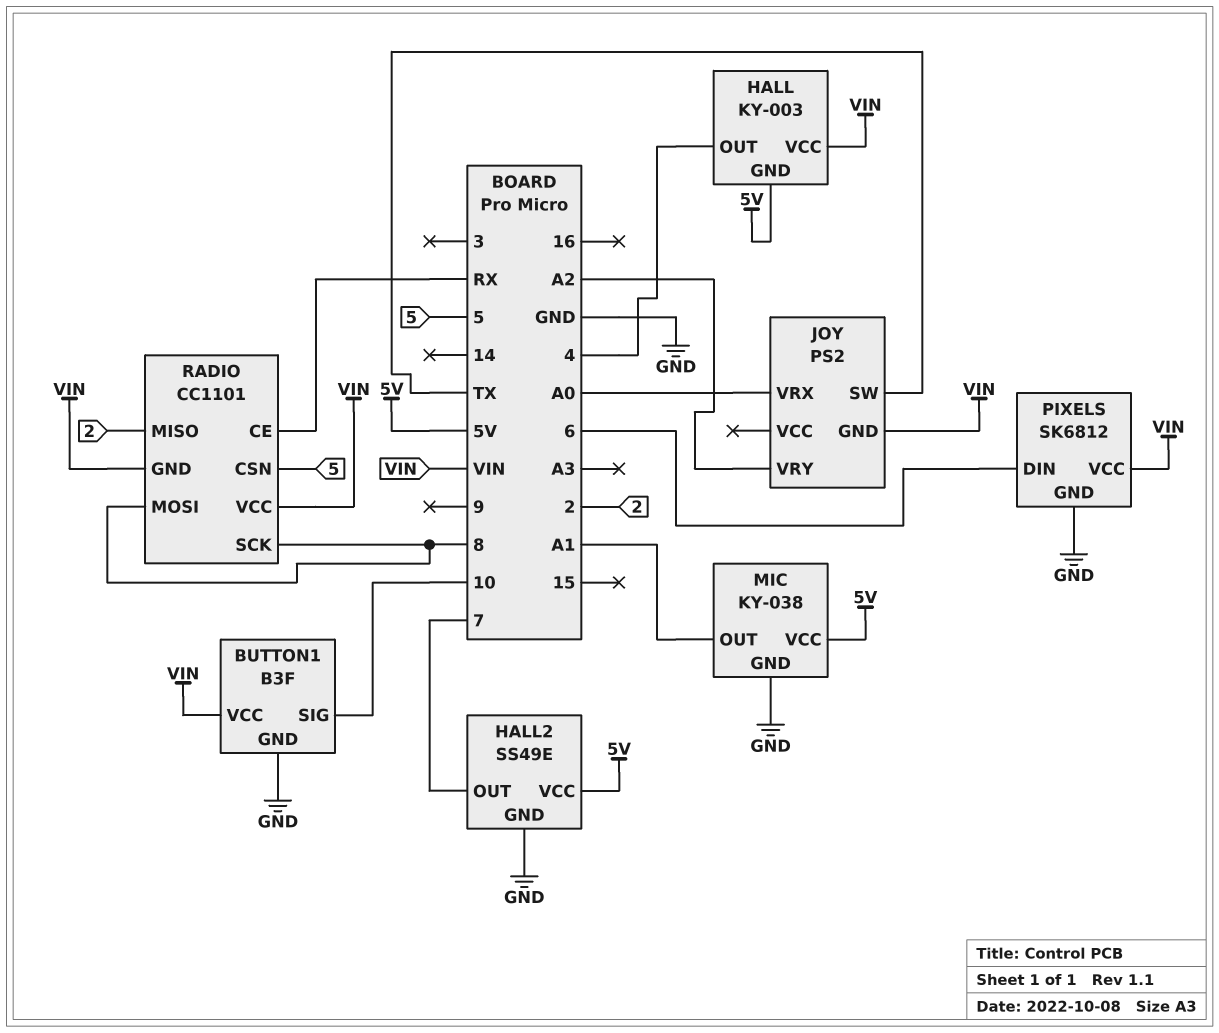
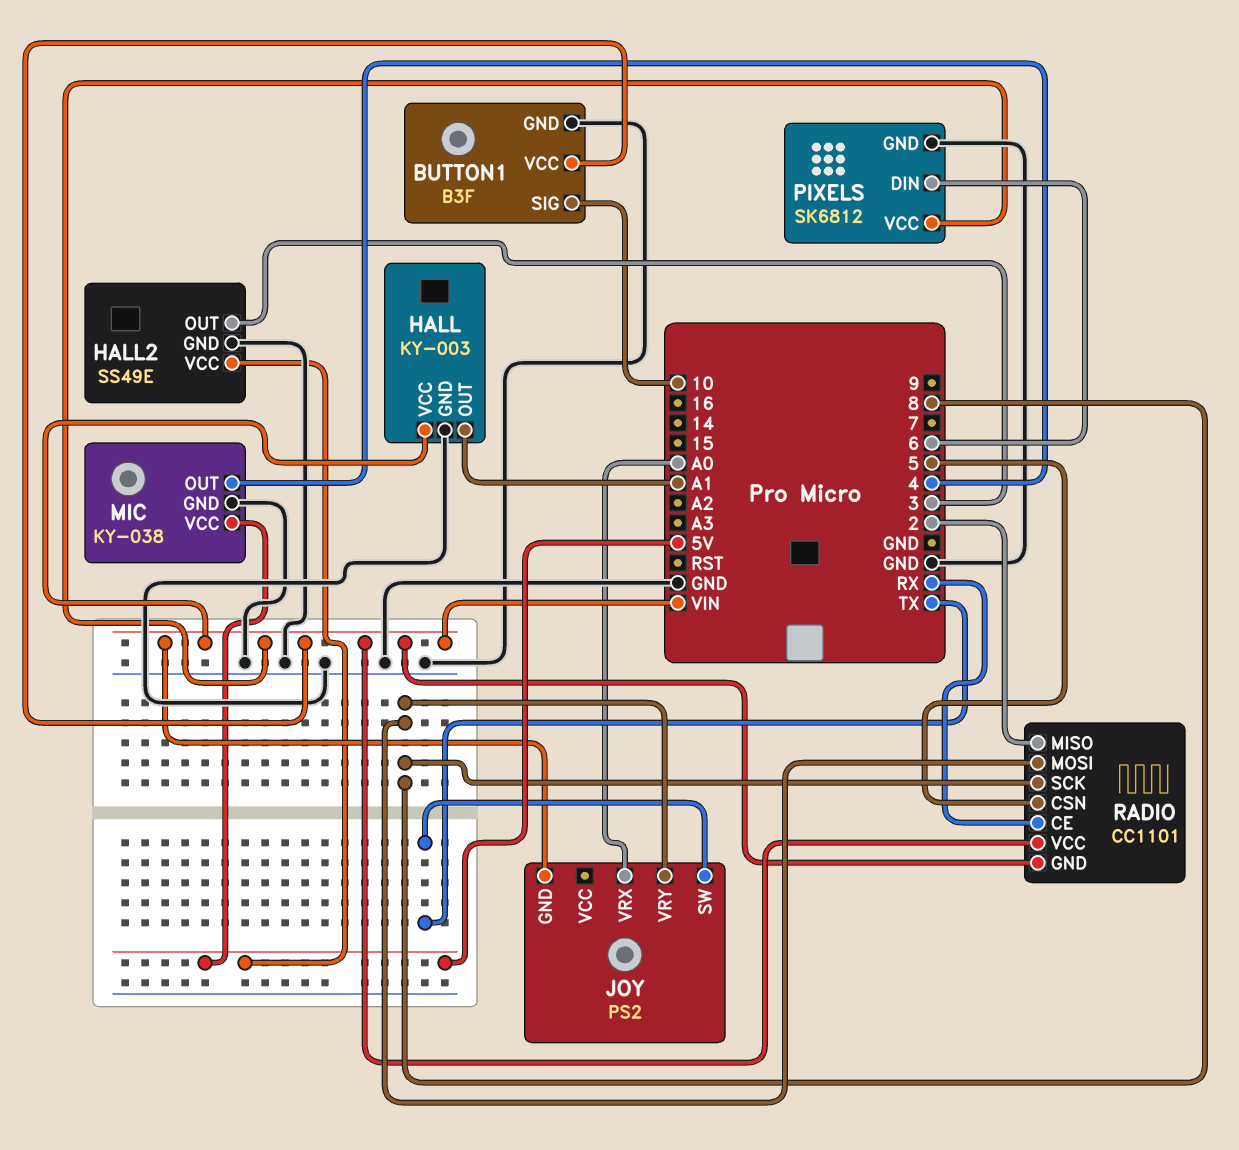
HALL pin GND: 5V -> GND
HALL pin OUT: 4 -> A1
HALL2 pin OUT: 7 -> 3
JOY pin VRY: A2 -> 8
MIC pin OUT: A1 -> 4

